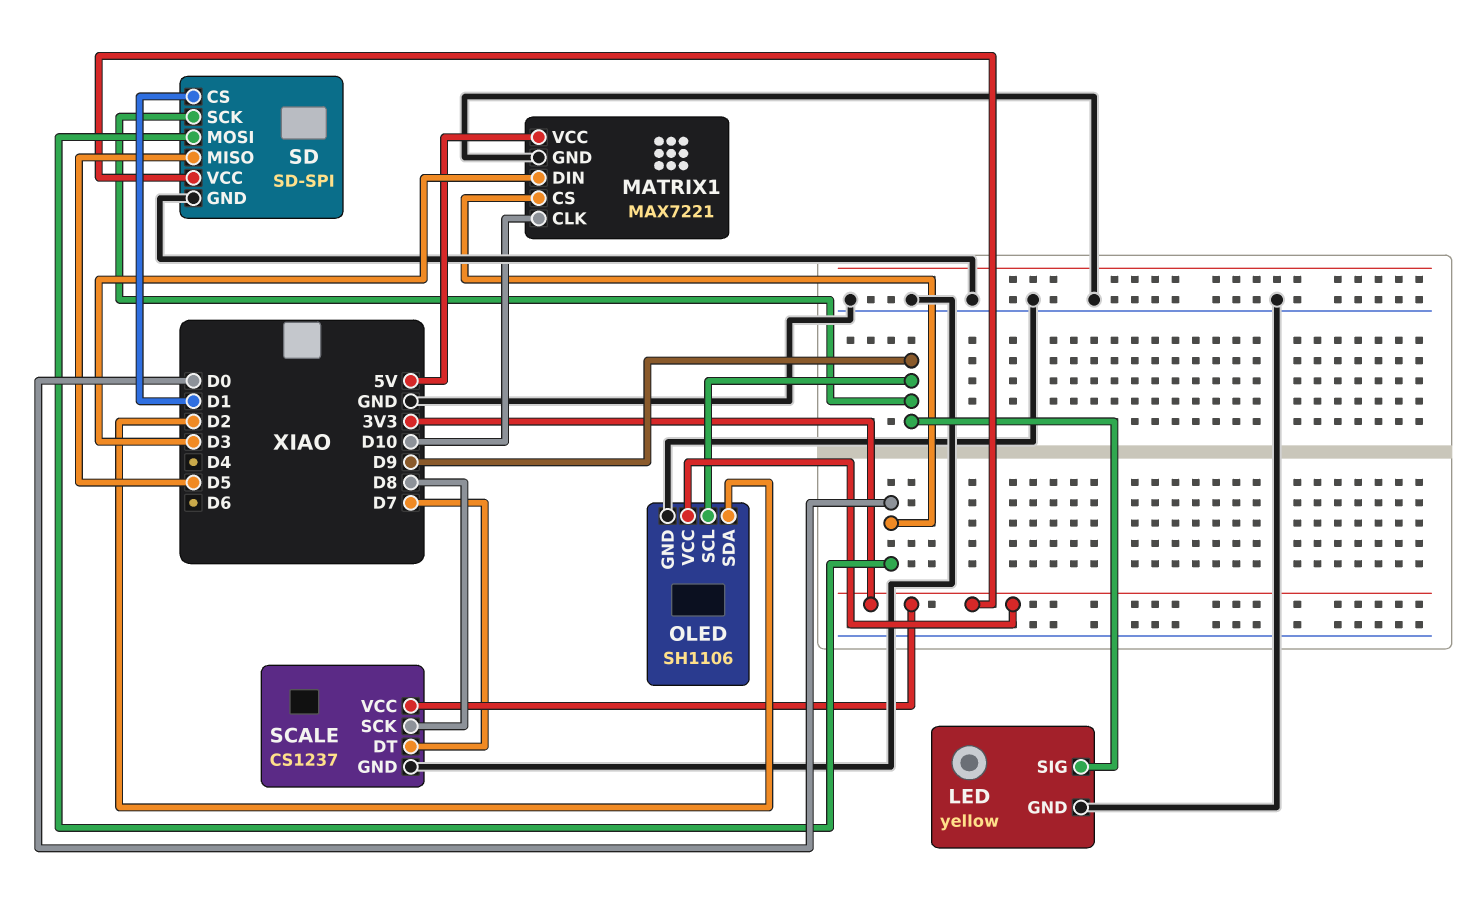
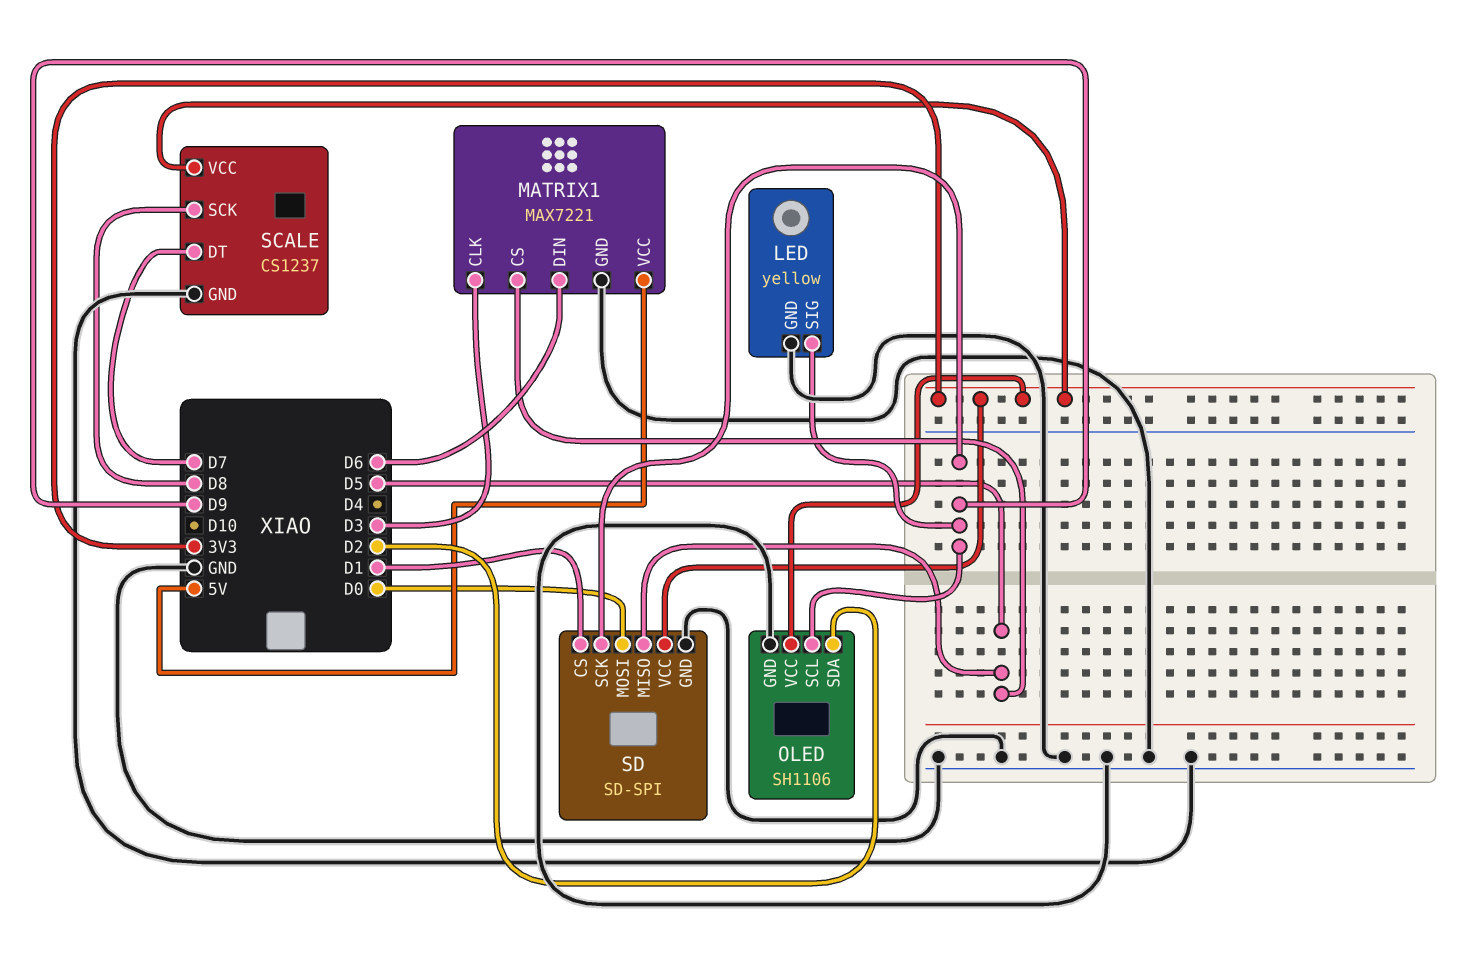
MATRIX1 pin CLK: D10 -> D3
MATRIX1 pin CS: D0 -> D5
MATRIX1 pin DIN: D3 -> D6

